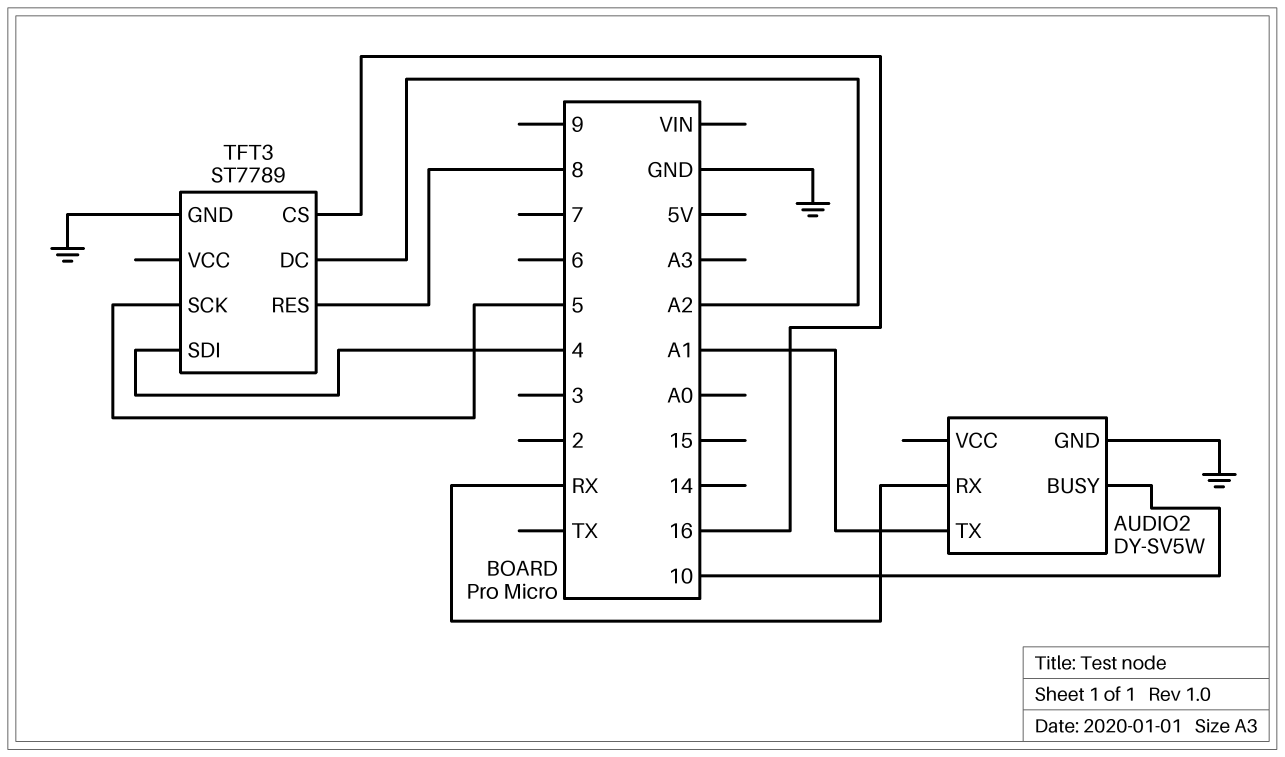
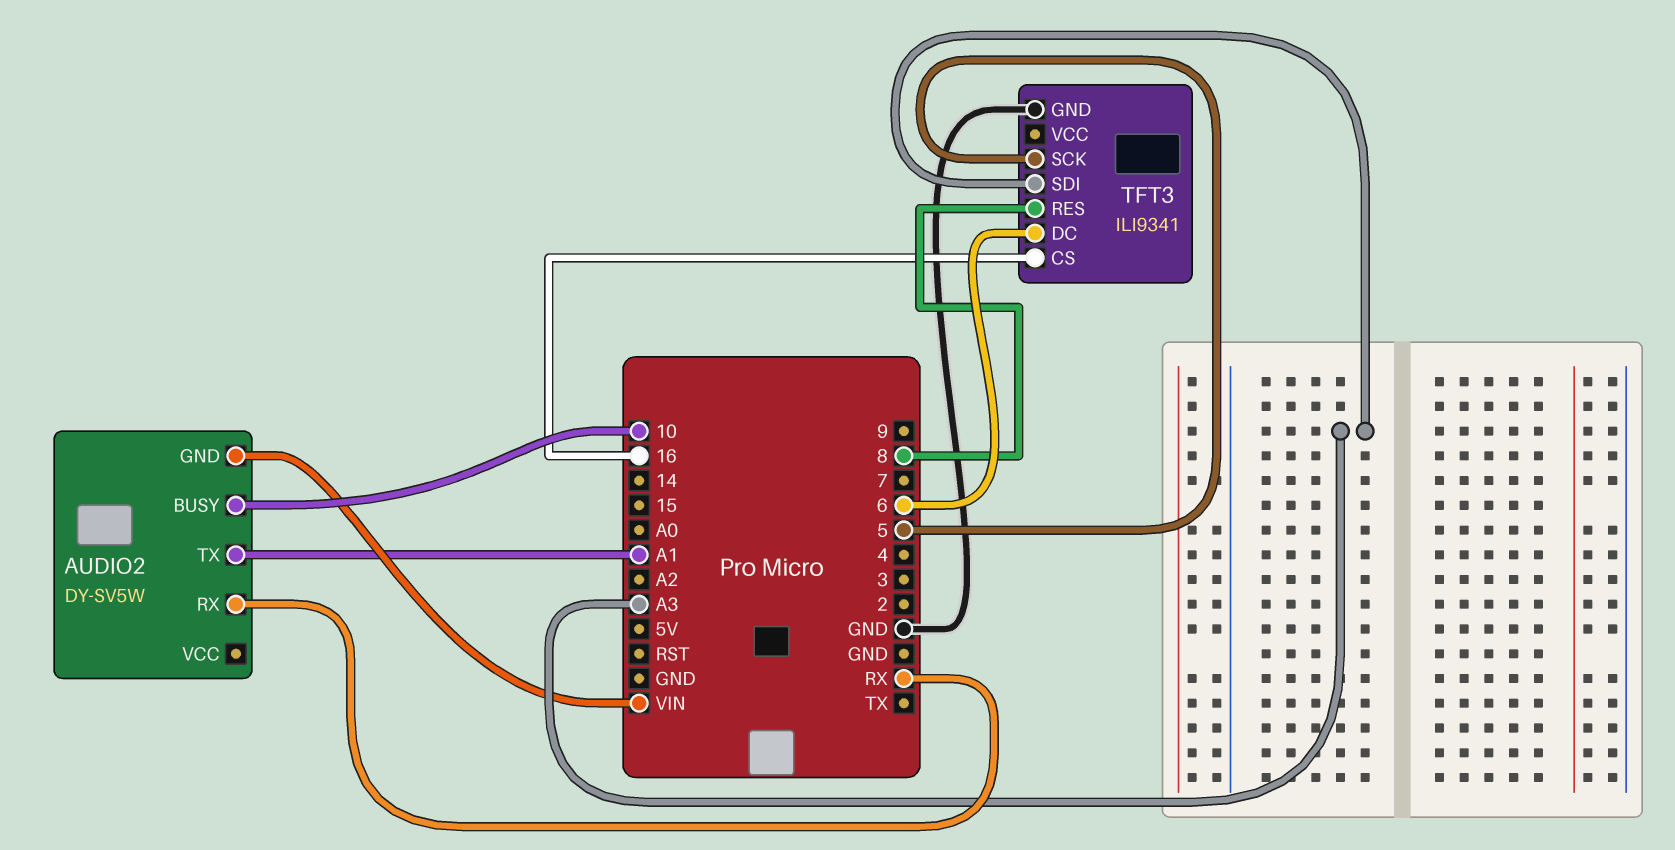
AUDIO2 pin GND: GND -> VIN
TFT3: ST7789 -> ILI9341
TFT3 pin DC: A2 -> 6
TFT3 pin SDI: 4 -> A3

